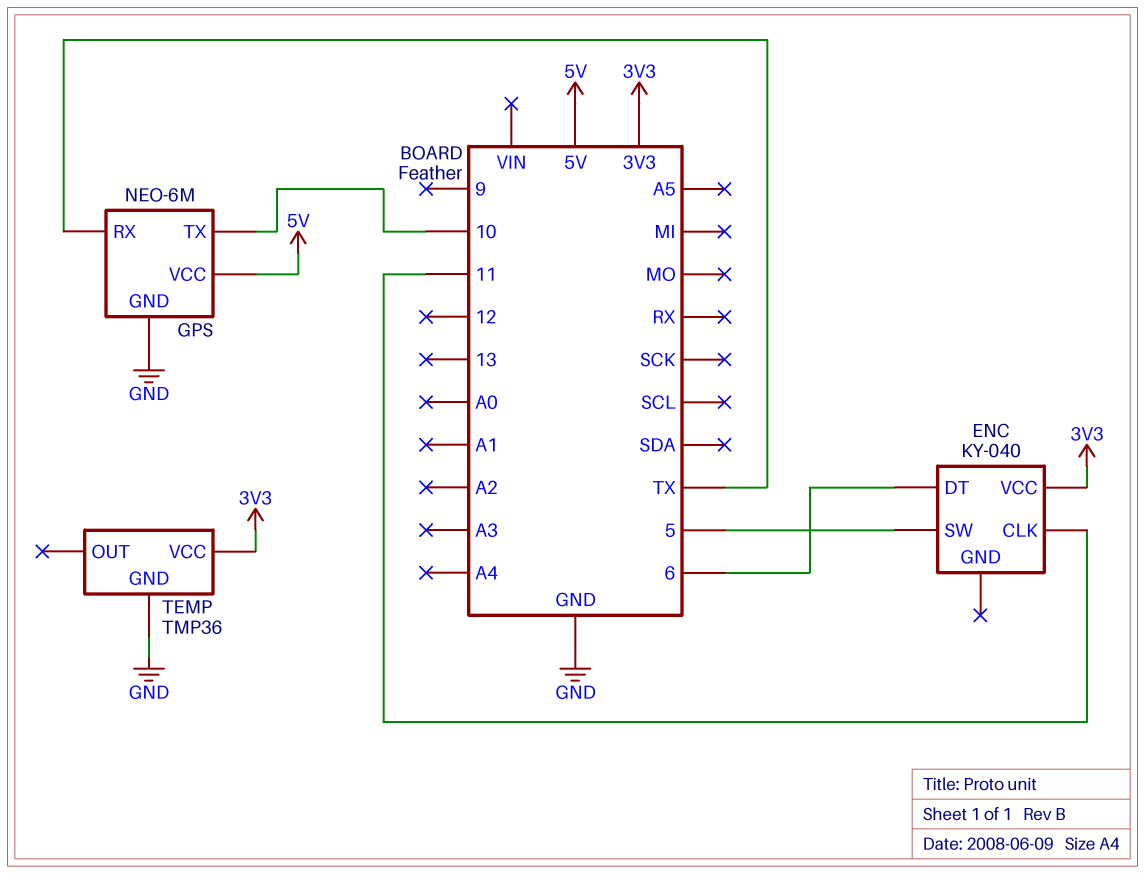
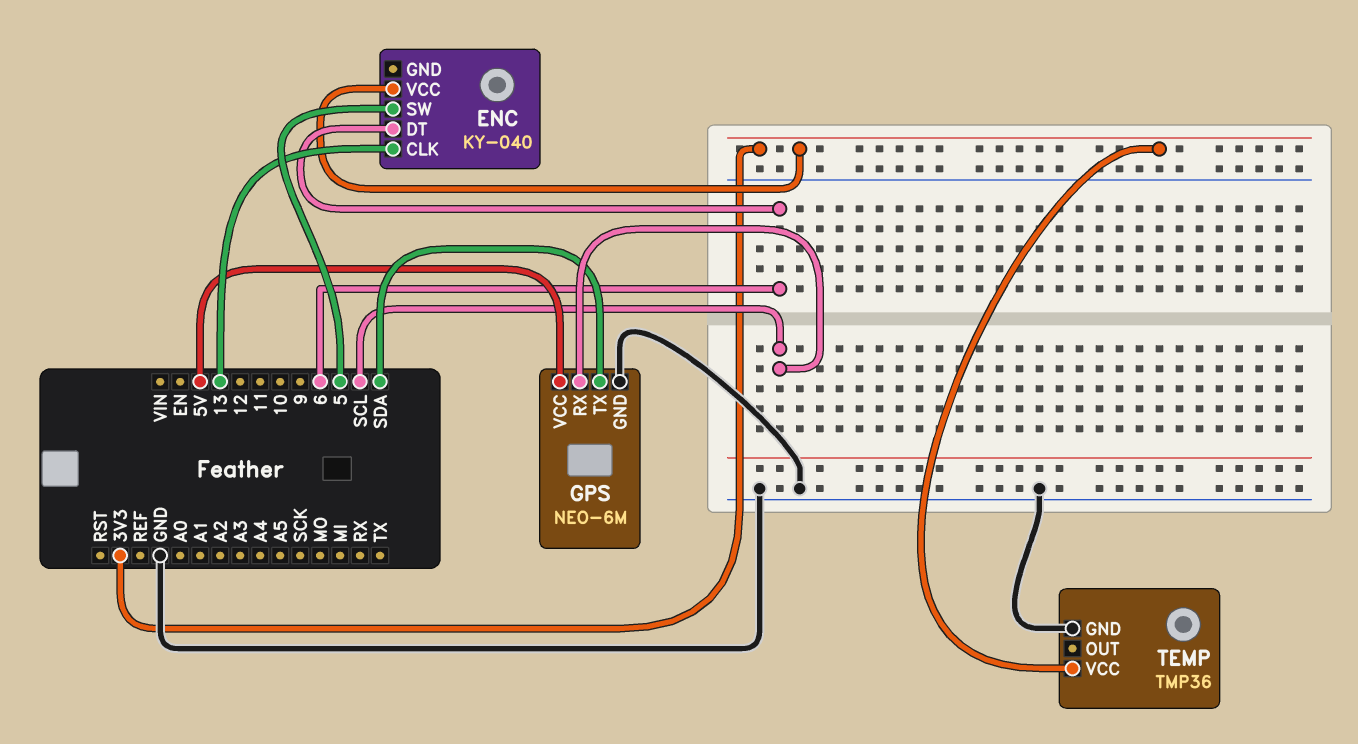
ENC pin CLK: 11 -> 13
GPS pin RX: TX -> SCL
GPS pin TX: 10 -> SDA

